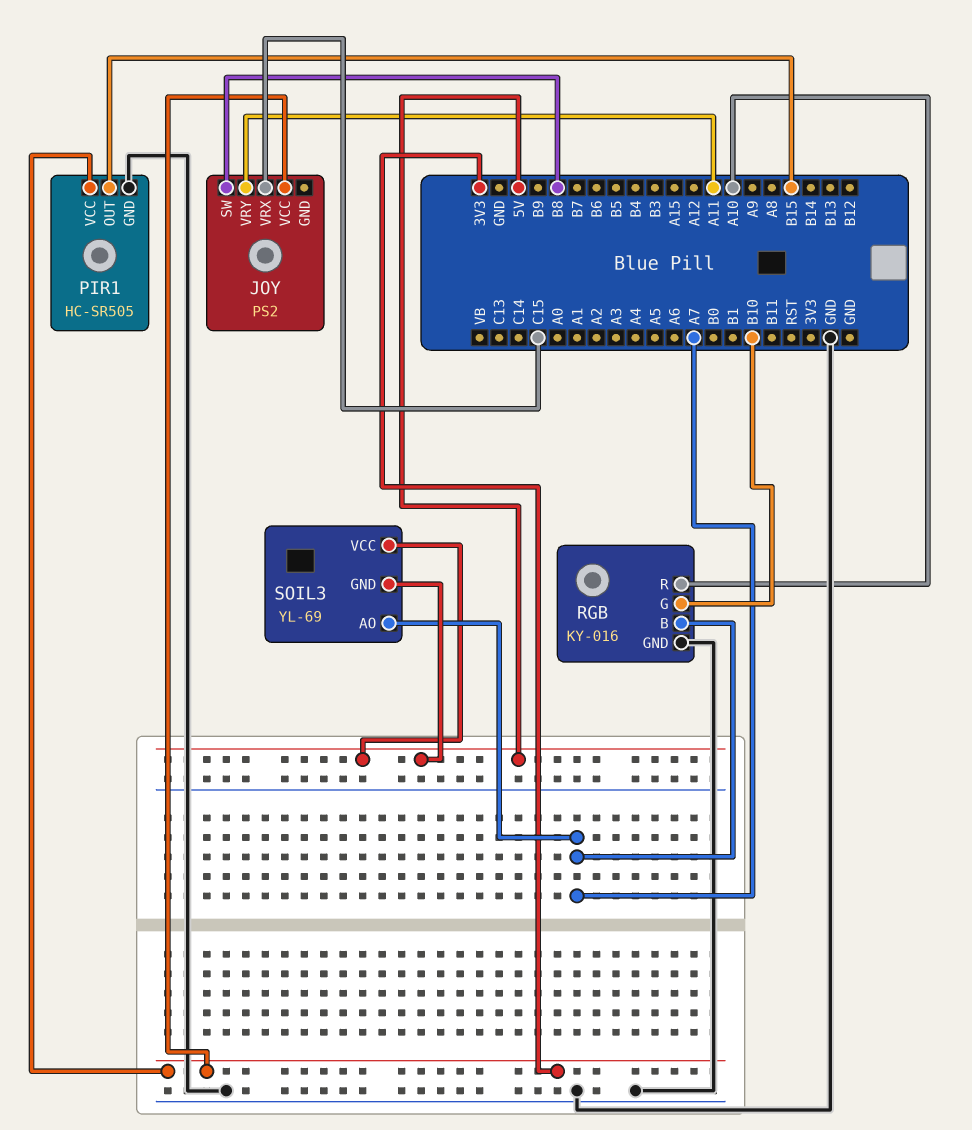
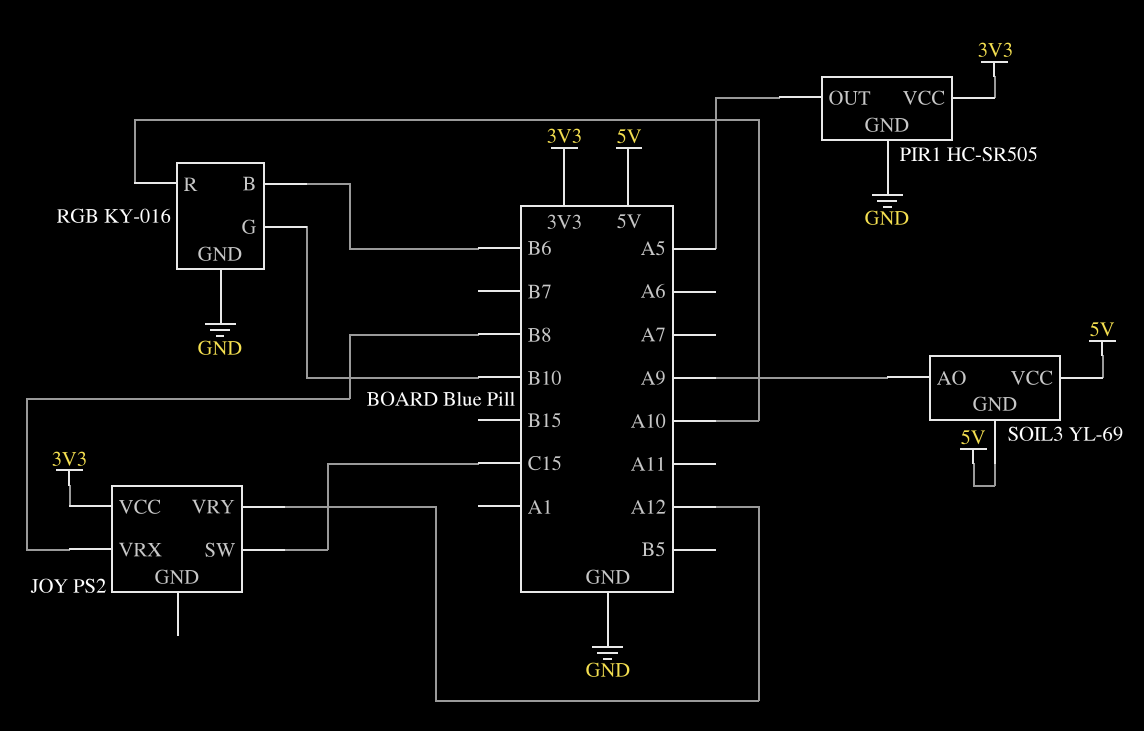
JOY pin SW: B8 -> C15
JOY pin VRX: C15 -> B8
JOY pin VRY: A11 -> A12
PIR1 pin OUT: B15 -> A5
RGB pin B: A7 -> B6
SOIL3 pin AO: A7 -> A9

